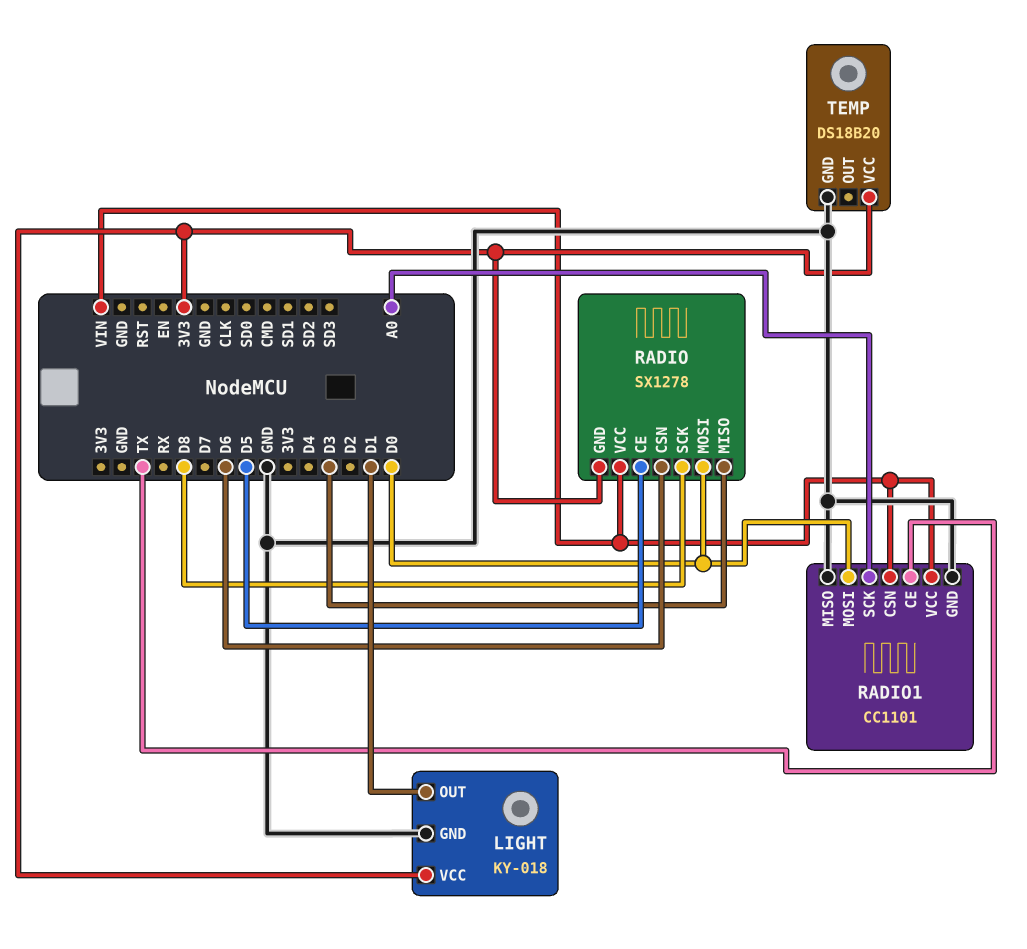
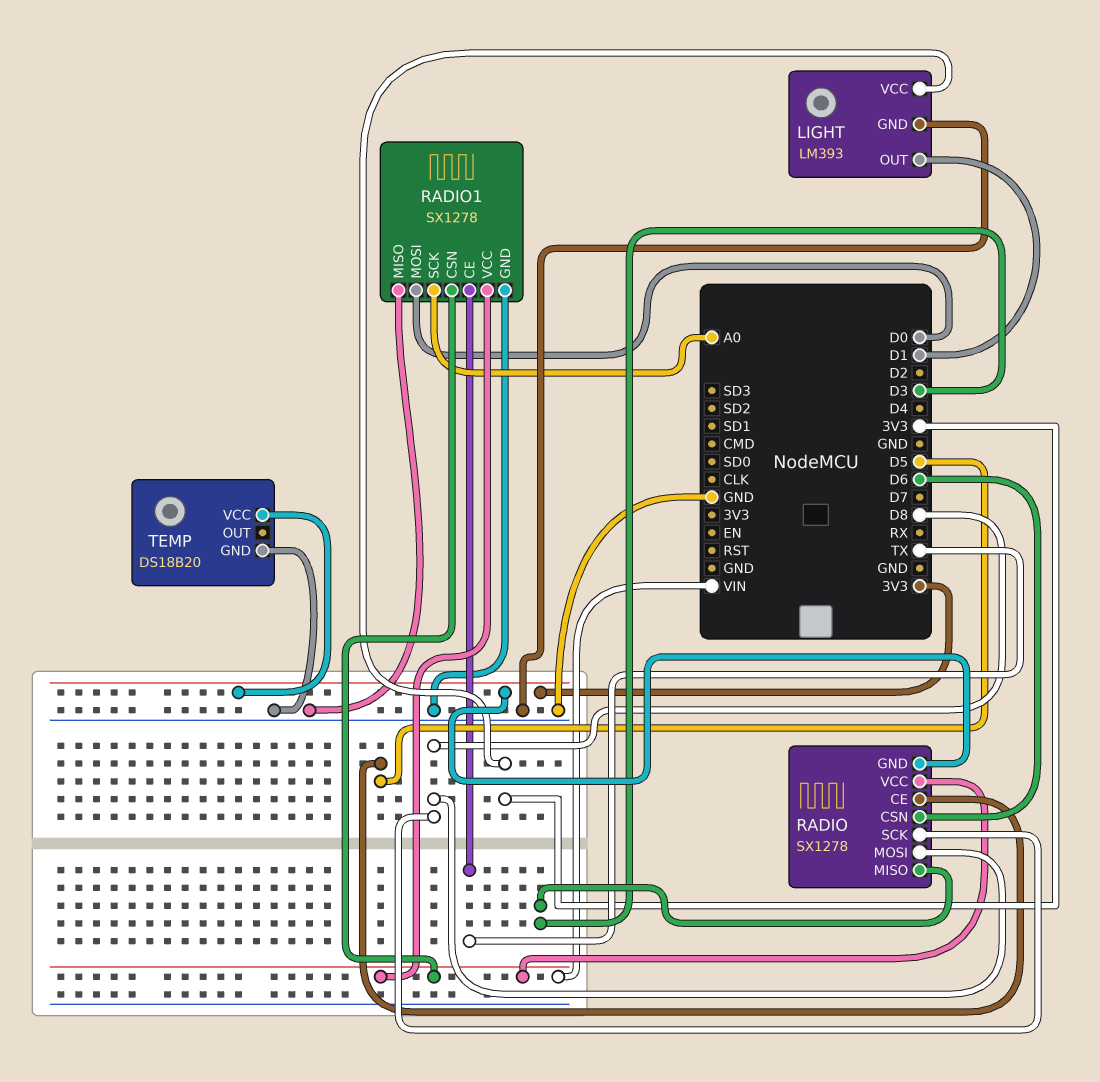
LIGHT: KY-018 -> LM393
RADIO pin MOSI: D0 -> D8
RADIO1: CC1101 -> SX1278

